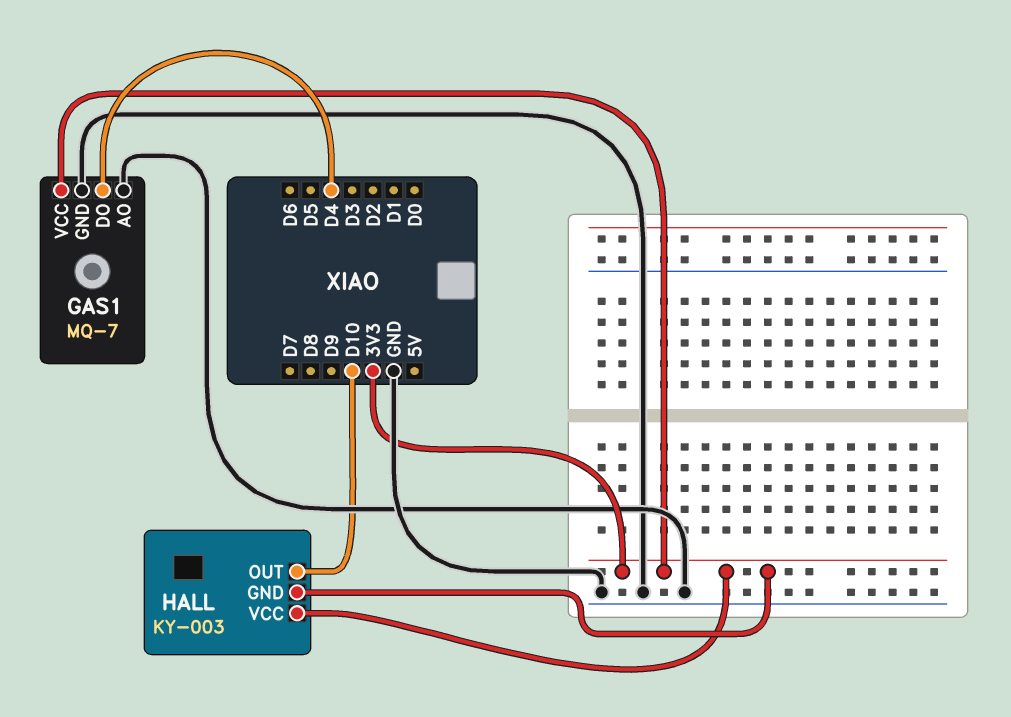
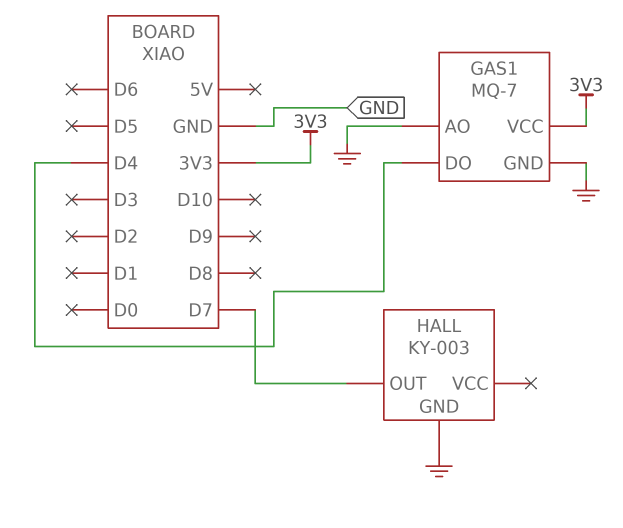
HALL pin GND: 3V3 -> GND
HALL pin OUT: D10 -> D7
HALL pin VCC: 3V3 -> none

